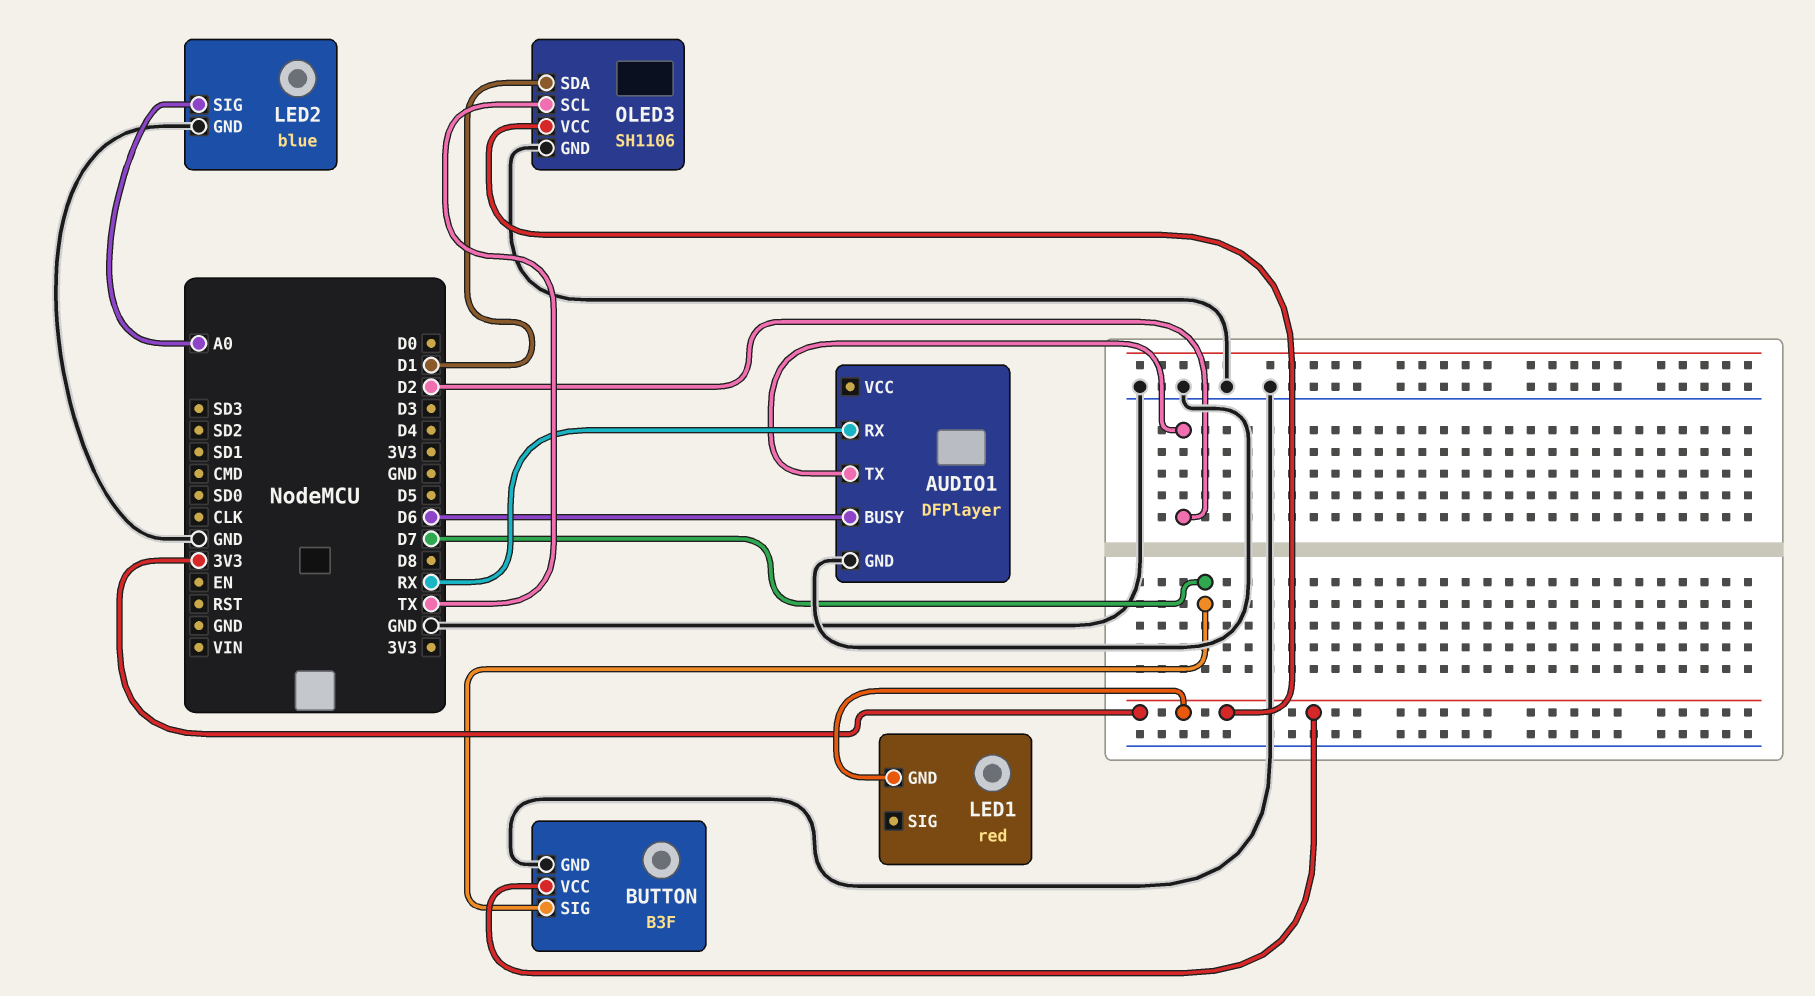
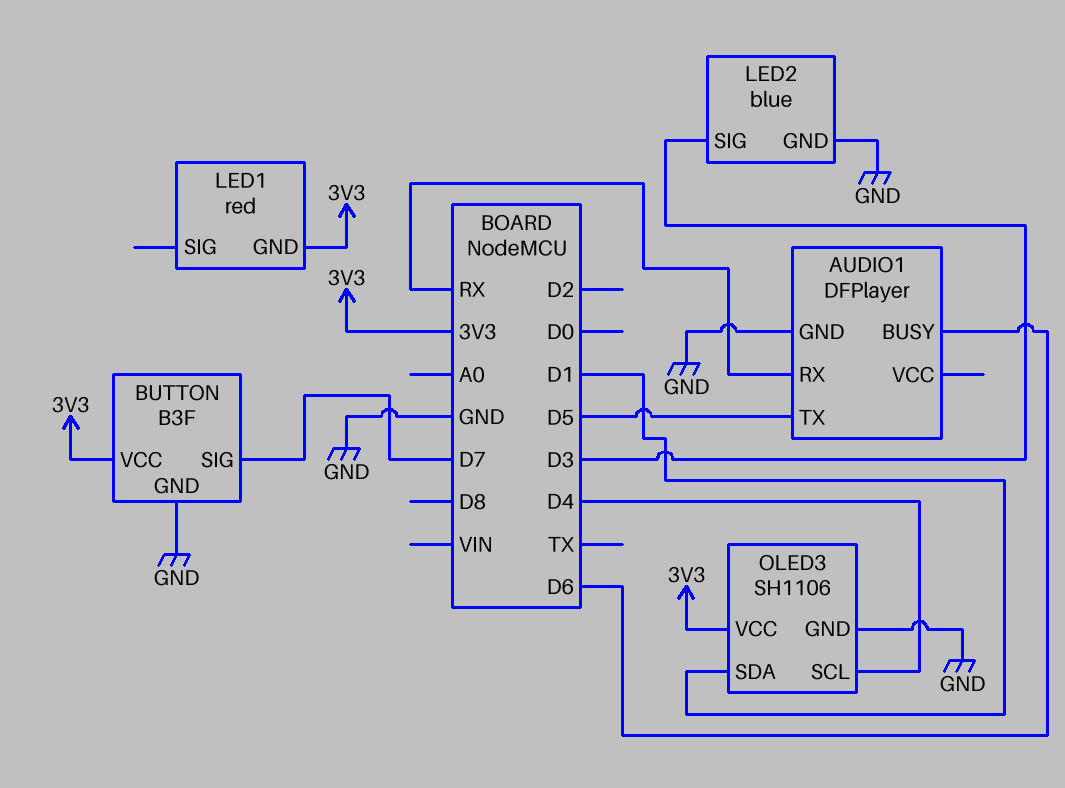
AUDIO1 pin TX: D2 -> D5
LED2 pin SIG: A0 -> D3
OLED3 pin SCL: TX -> D4

